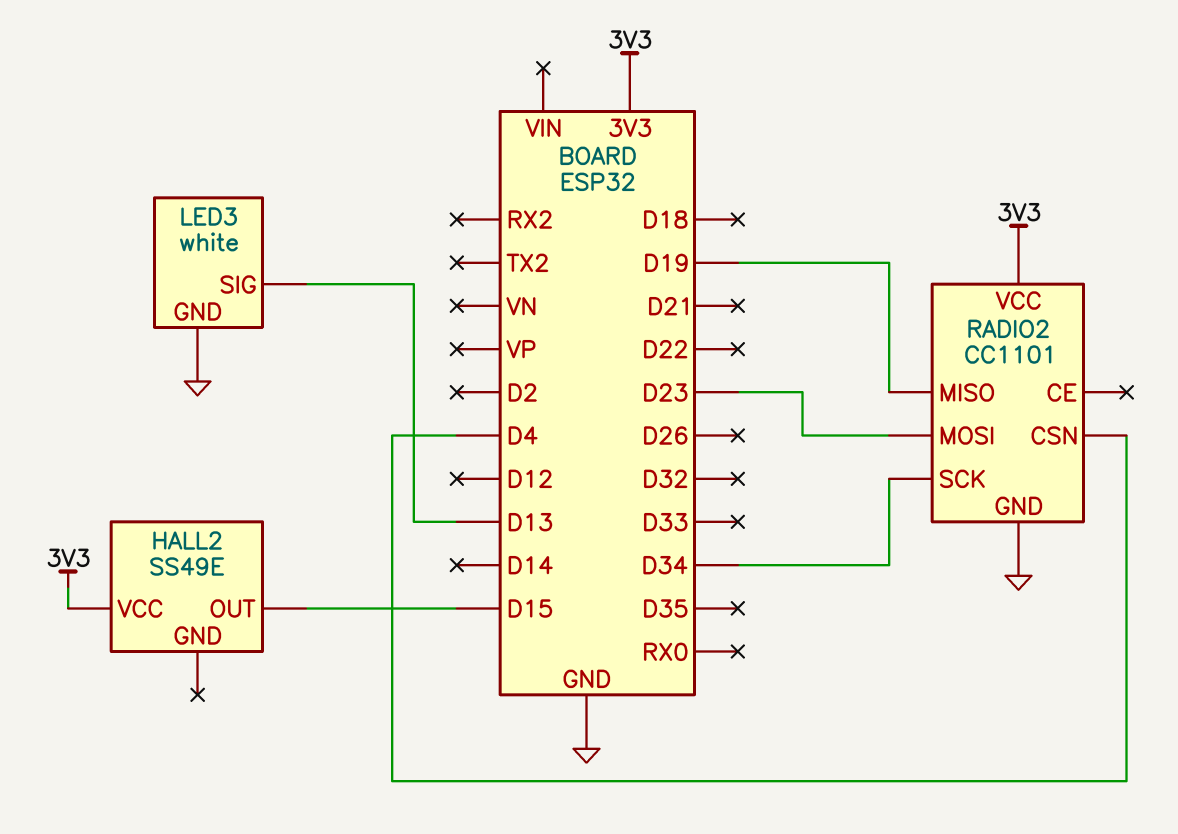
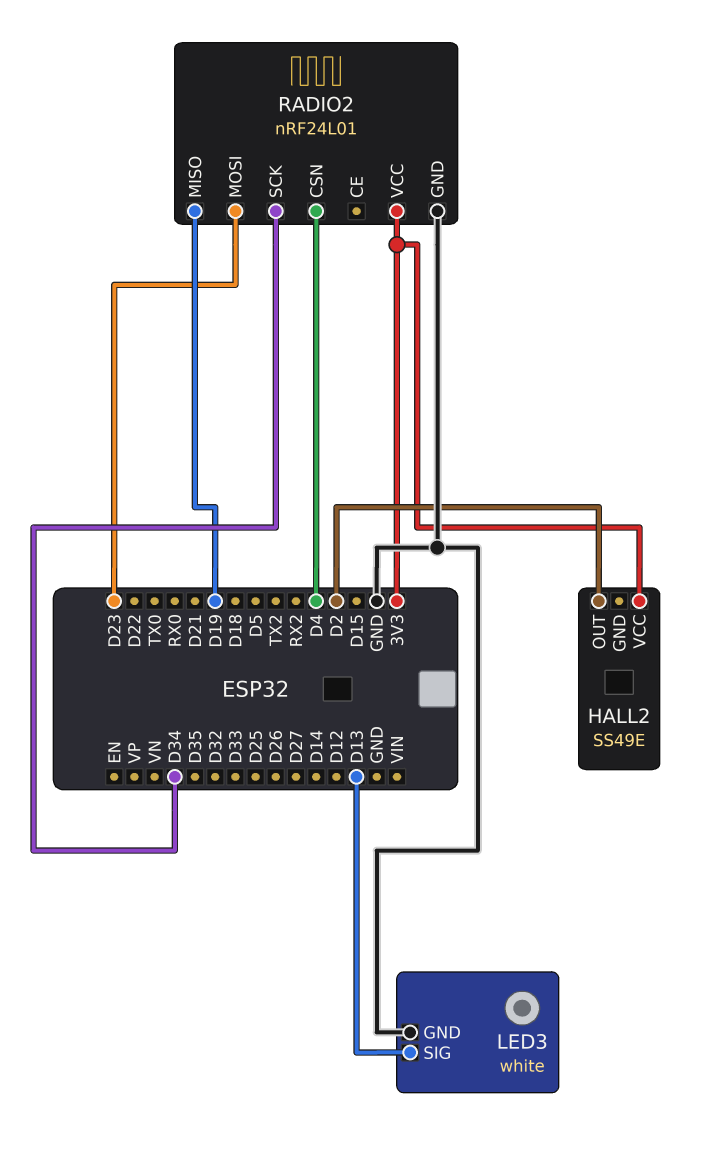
HALL2 pin OUT: D15 -> D2
RADIO2: CC1101 -> nRF24L01

